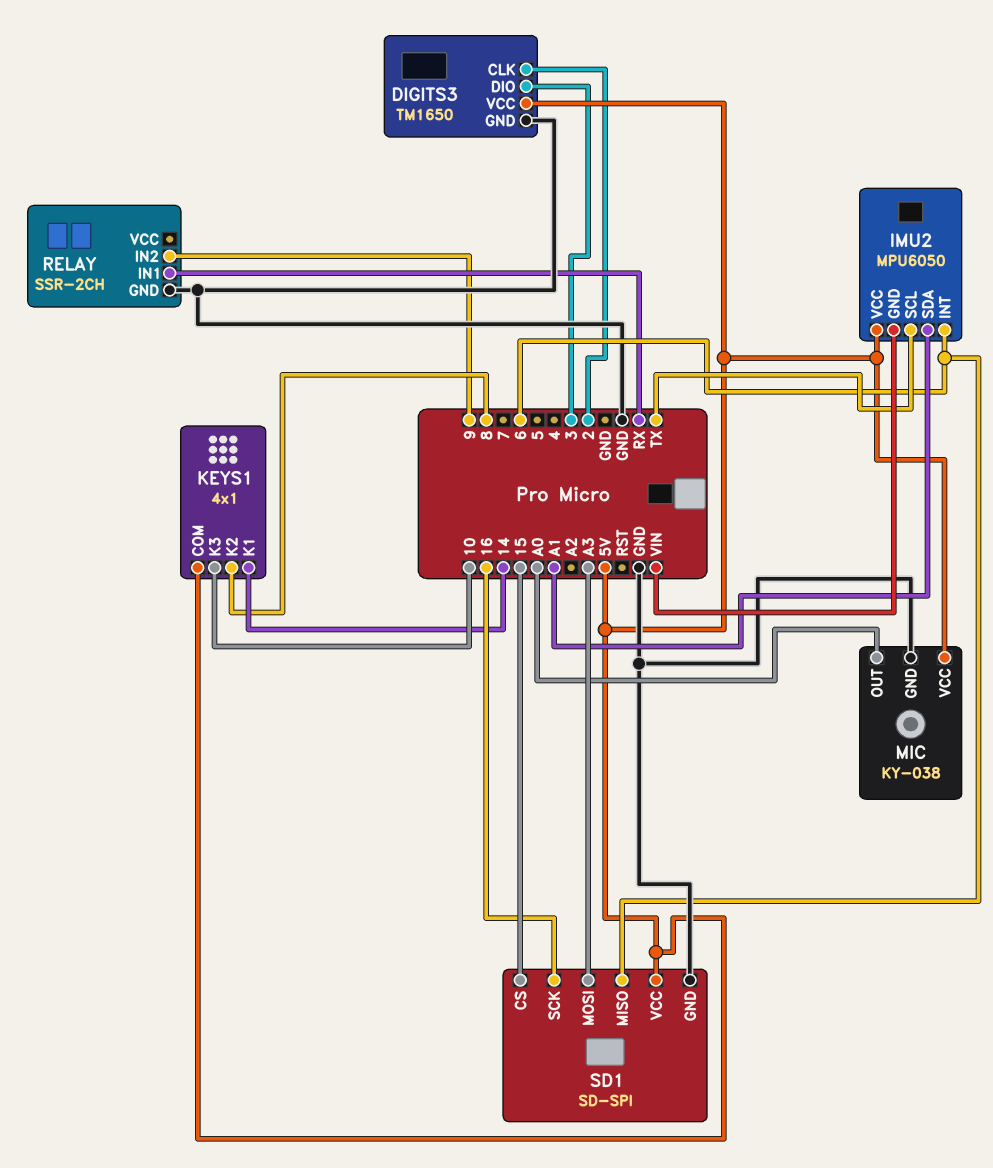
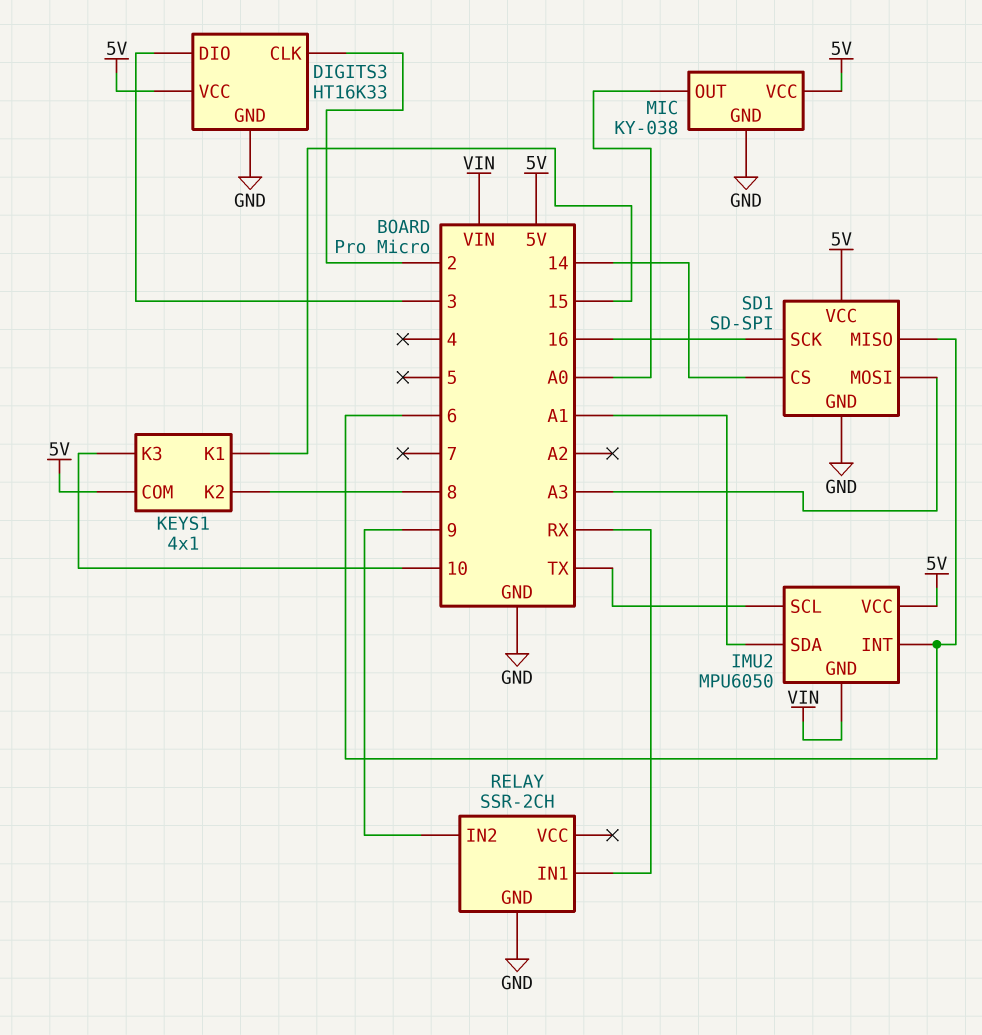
DIGITS3: TM1650 -> HT16K33
KEYS1 pin K1: 14 -> 15
SD1 pin CS: 15 -> 14

